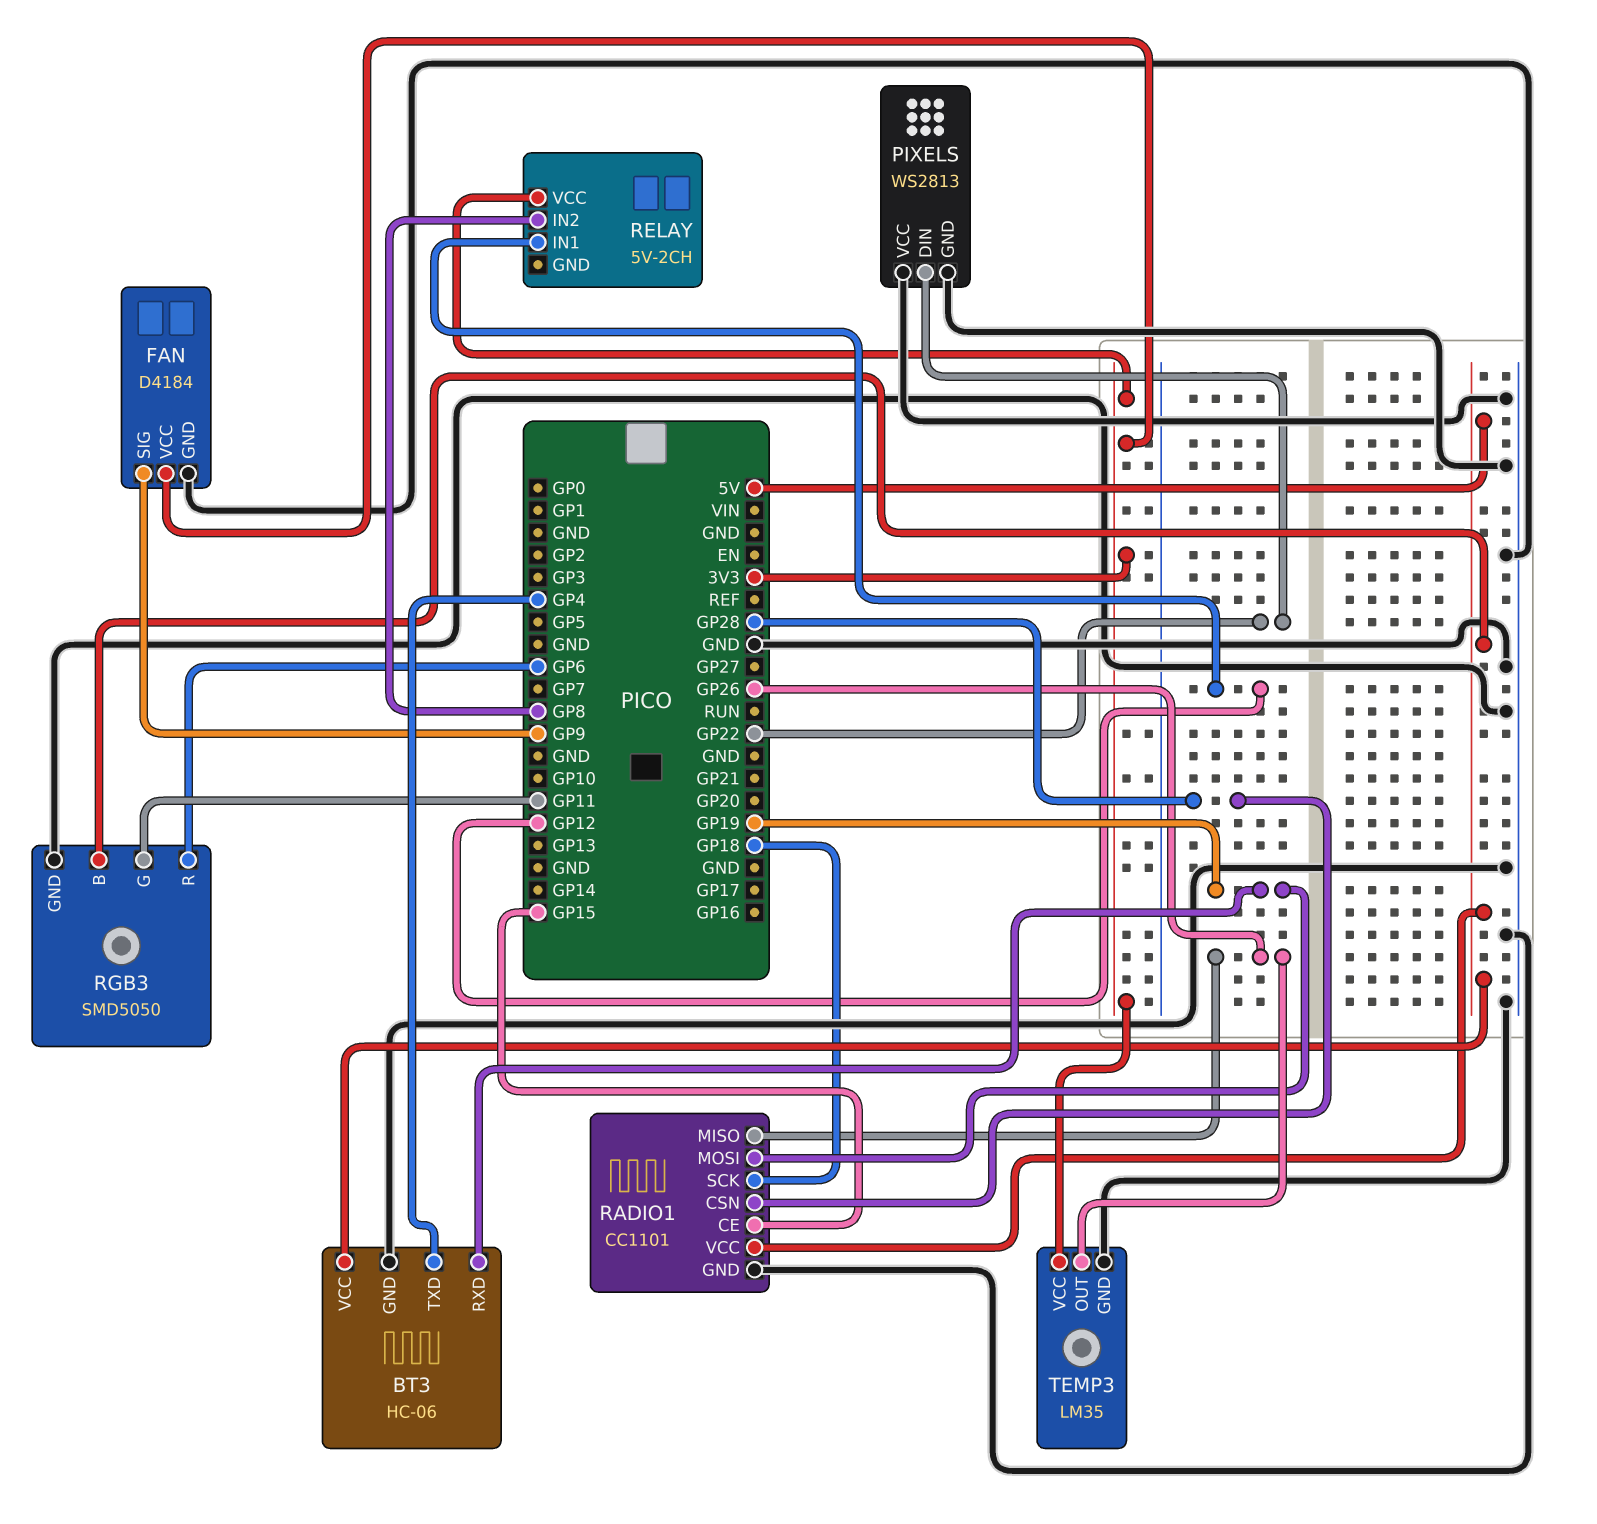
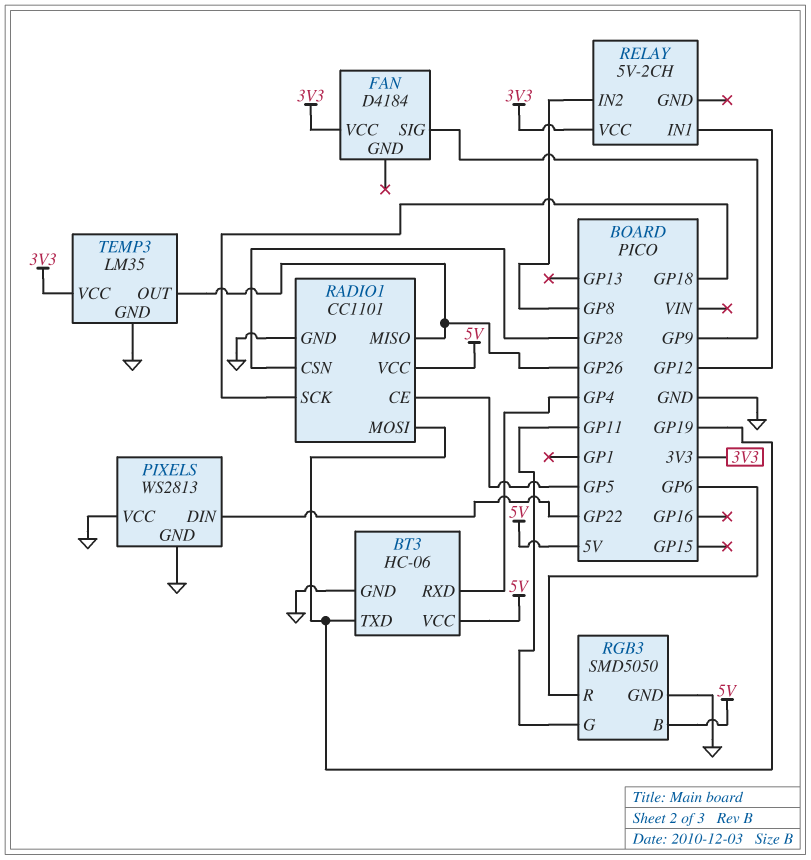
BT3 pin RXD: GP19 -> GP4
BT3 pin TXD: GP4 -> GP19
FAN pin GND: GND -> none
RADIO1 pin CE: GP15 -> GP5

